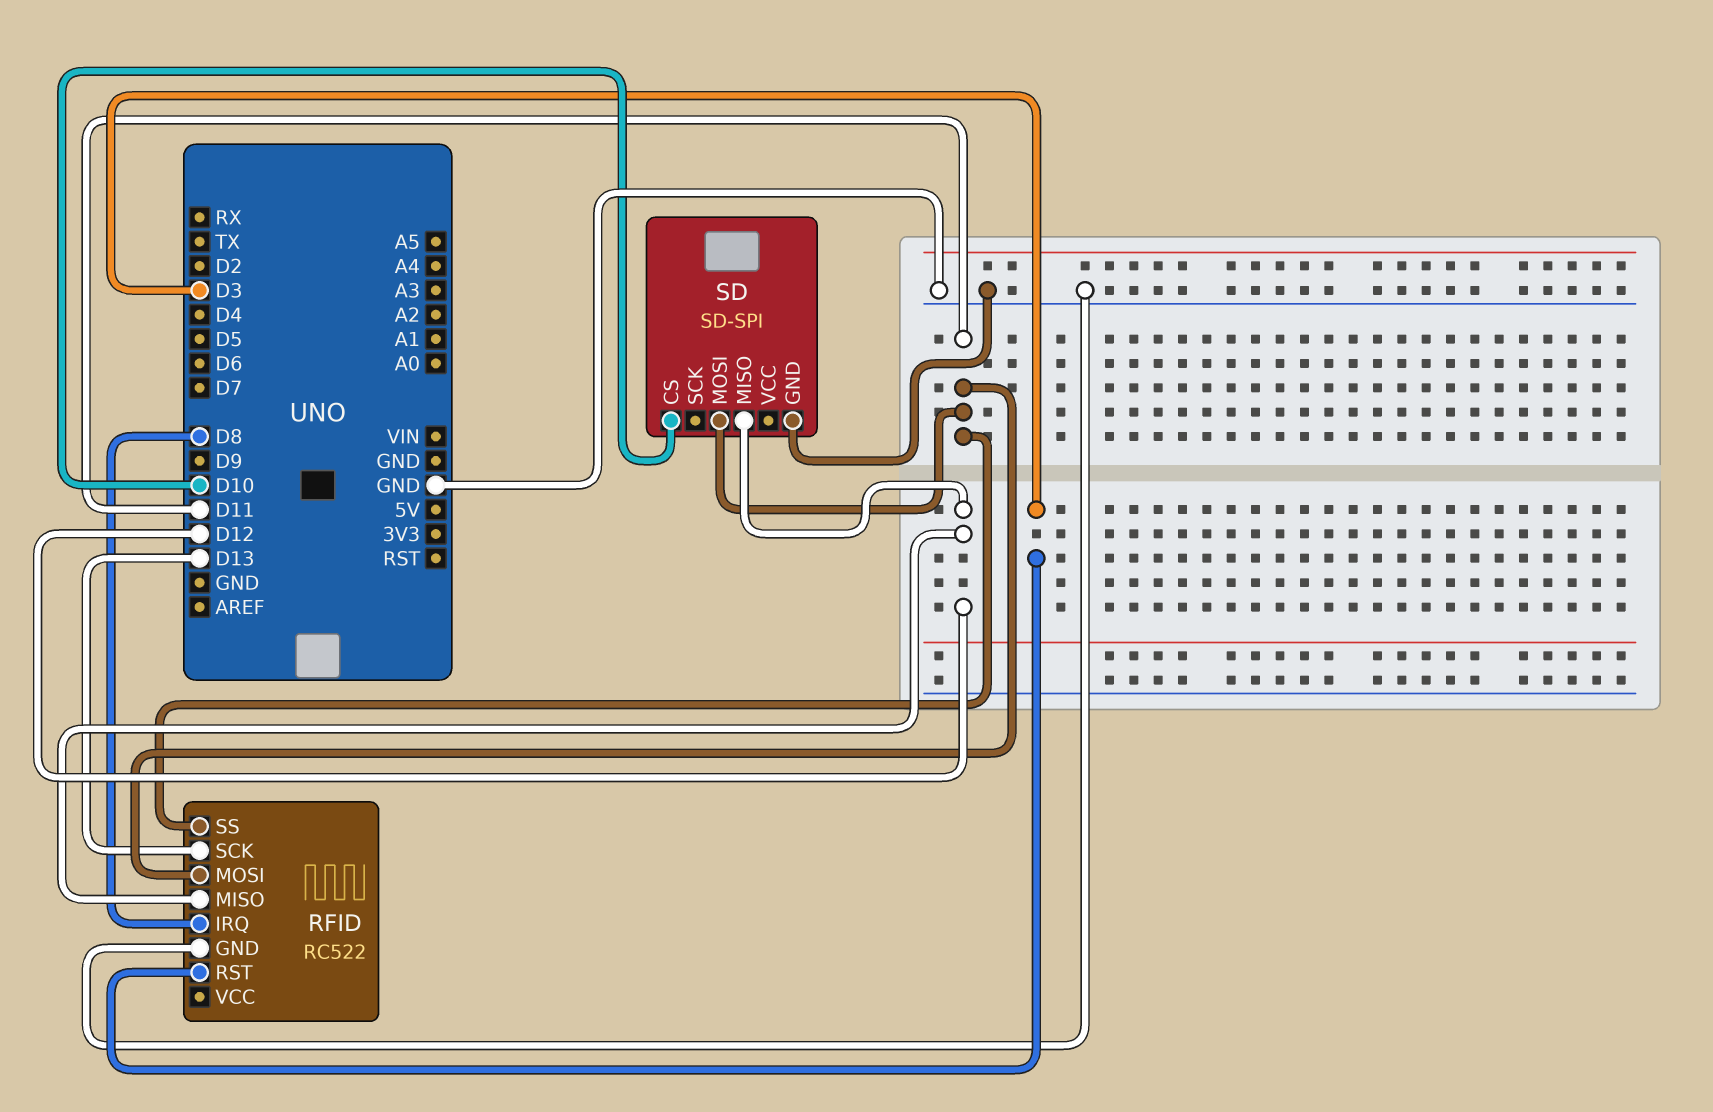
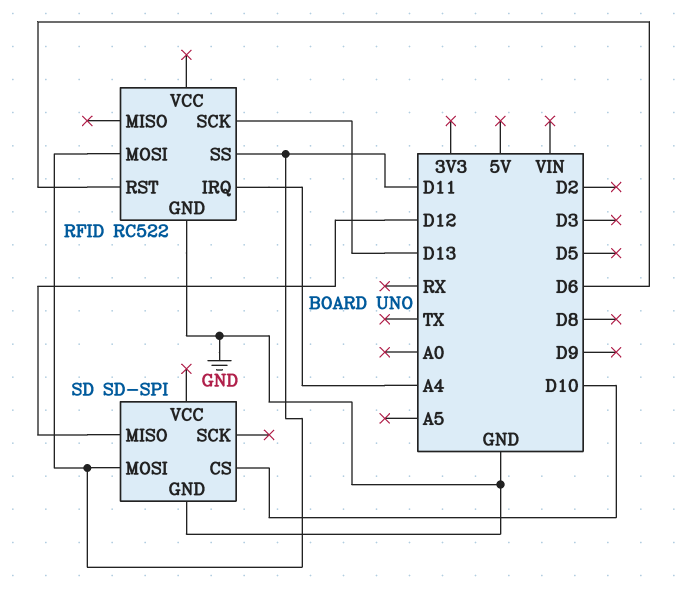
RFID pin IRQ: D8 -> A4
RFID pin MISO: D12 -> none
RFID pin RST: D3 -> D6

